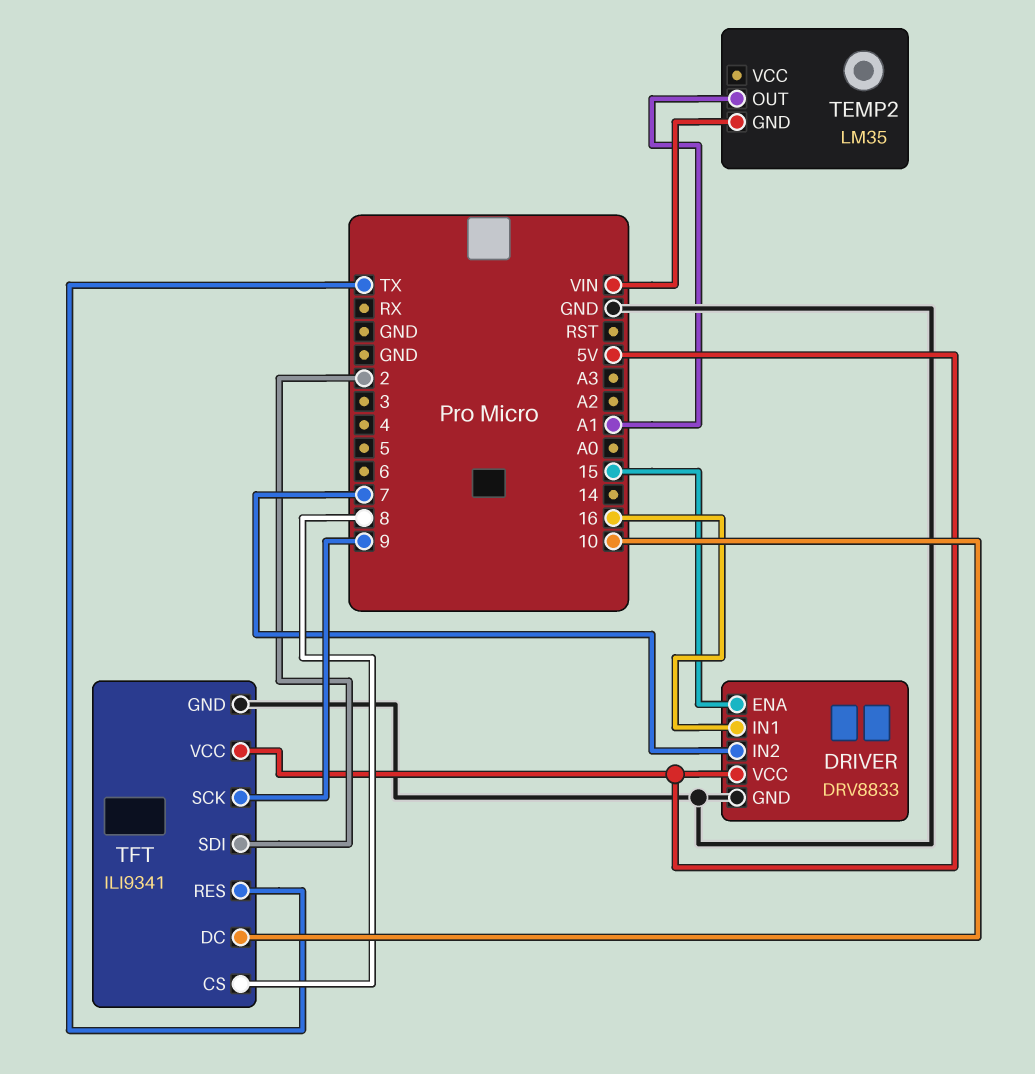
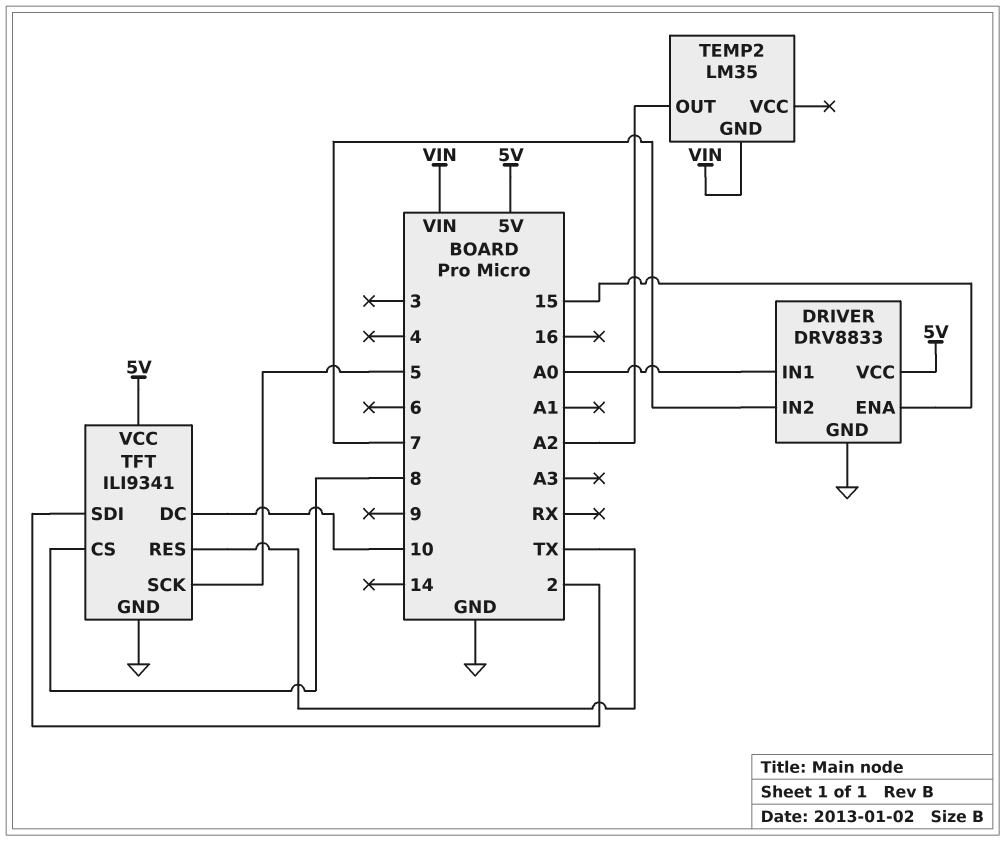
DRIVER pin IN1: 16 -> A0
TEMP2 pin OUT: A1 -> A2
TFT pin SCK: 9 -> 5

